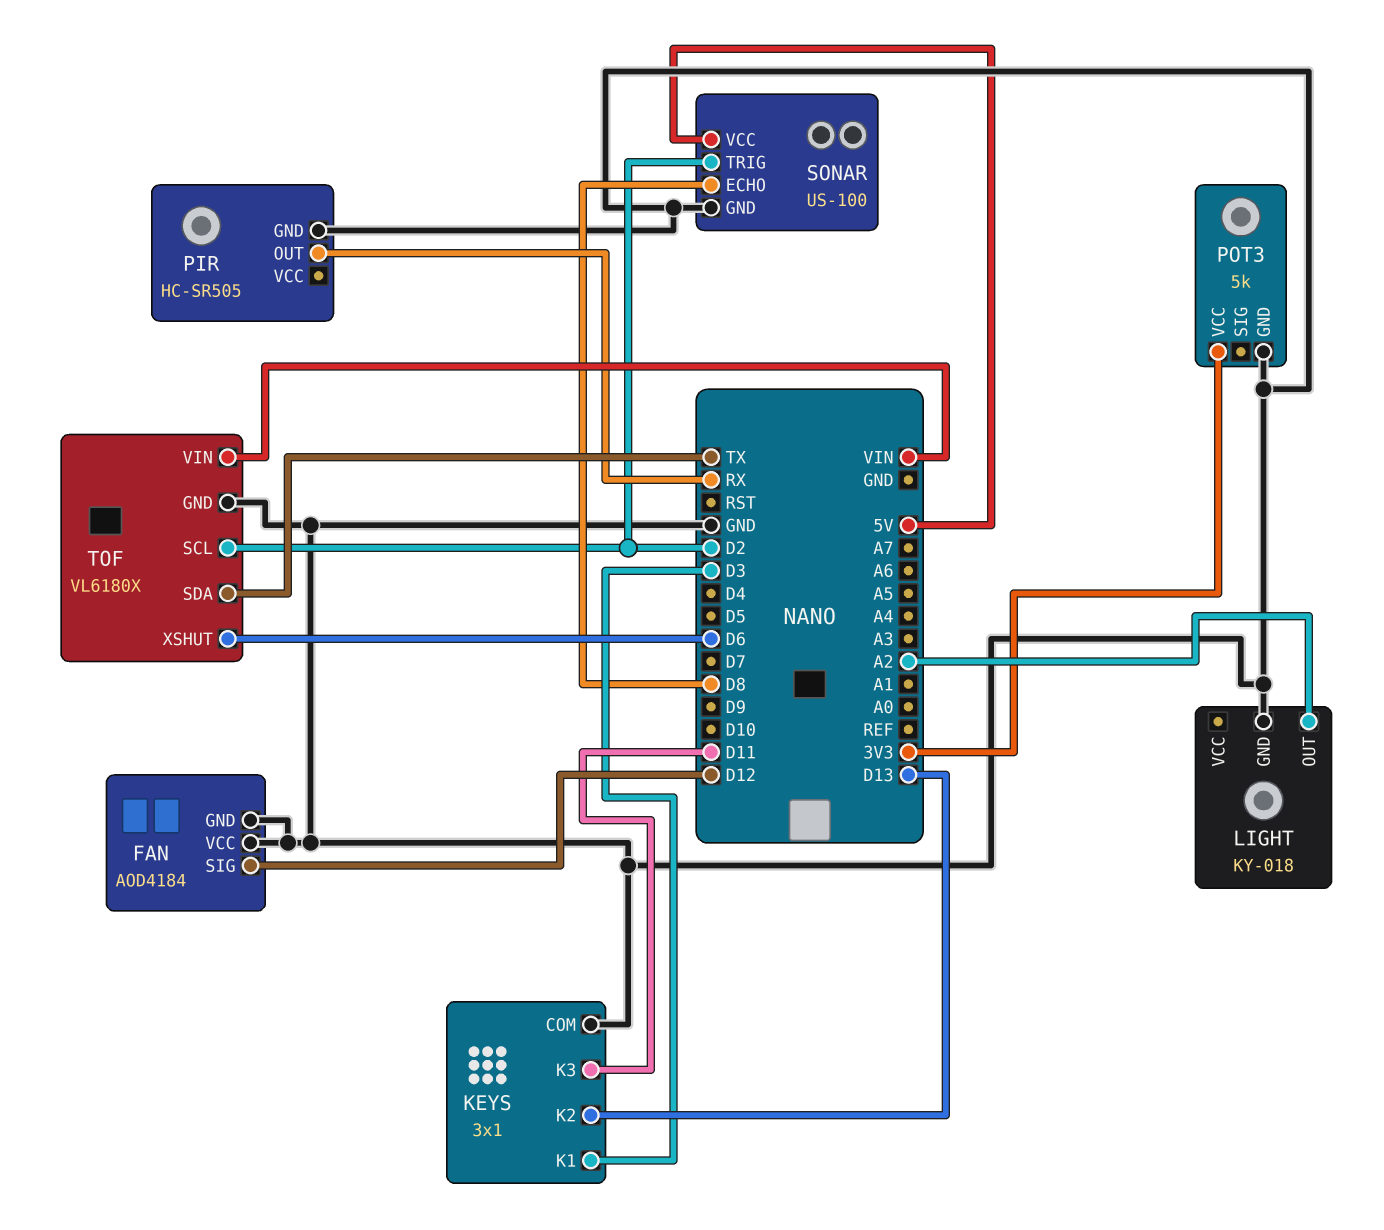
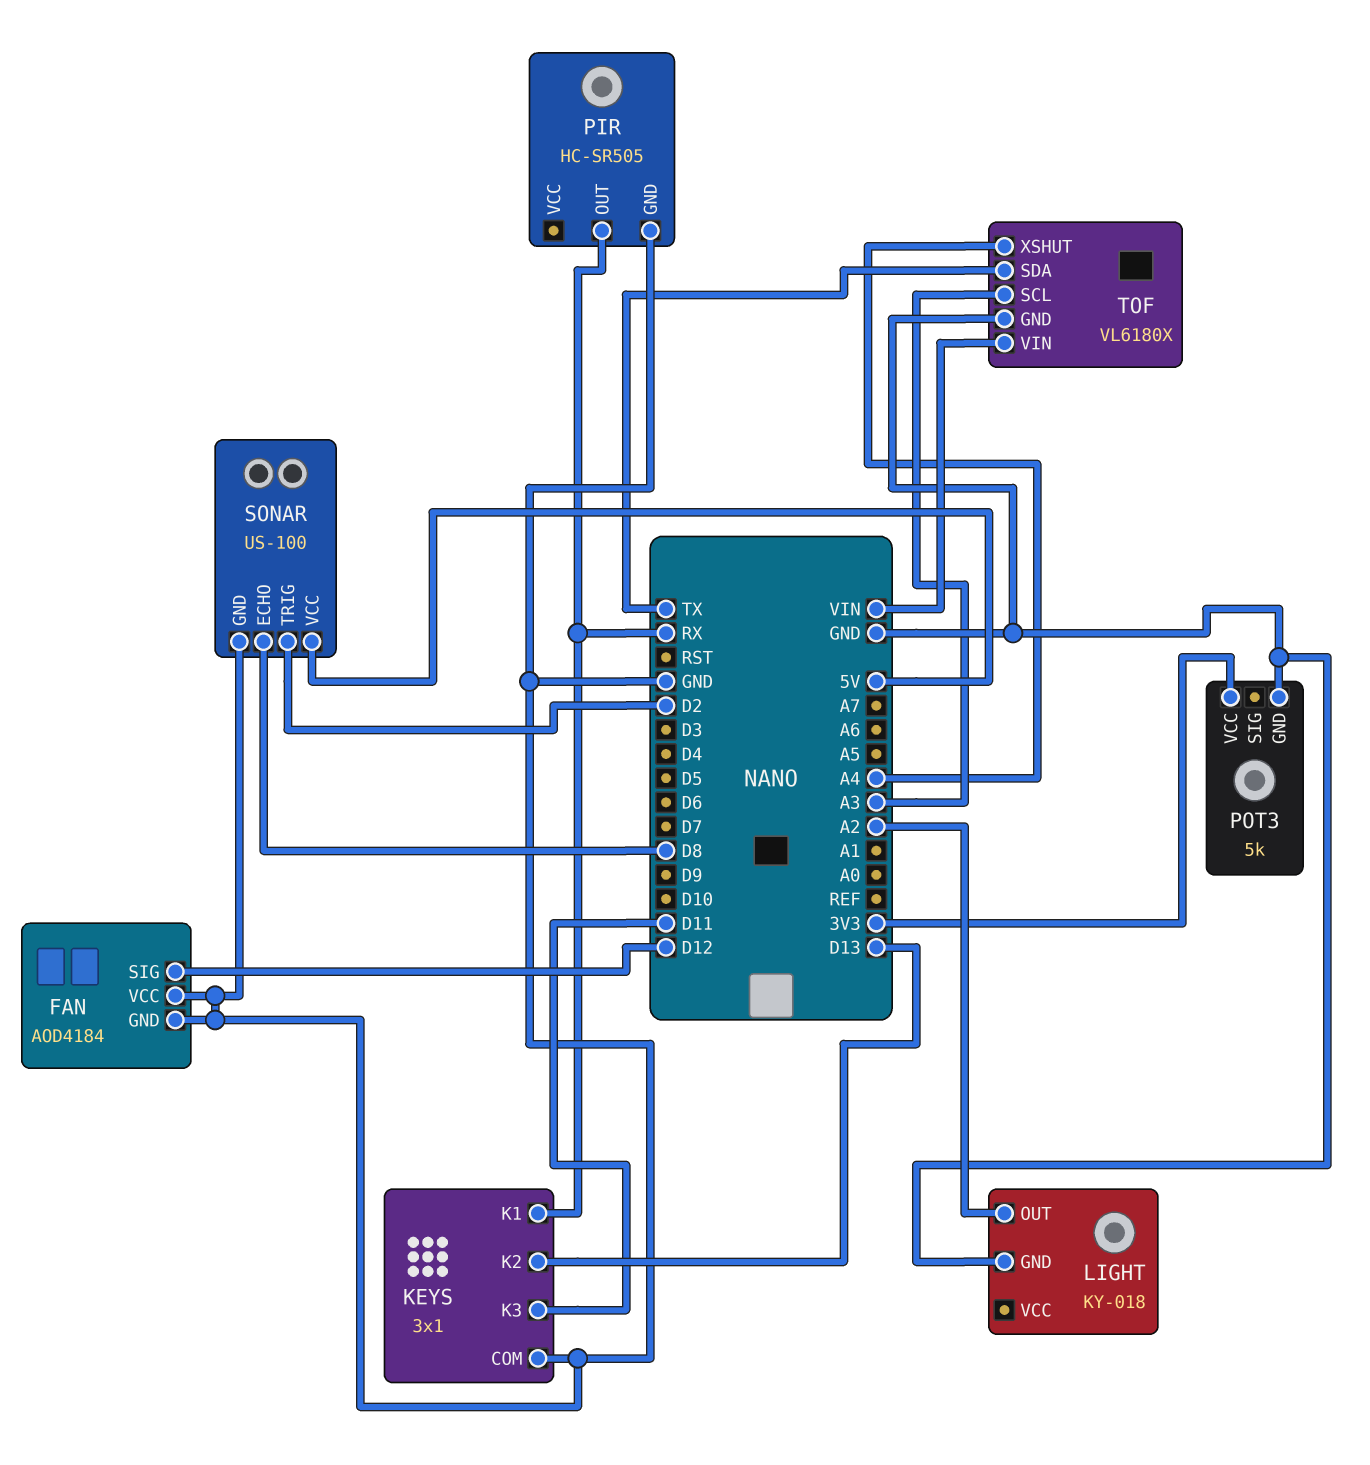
KEYS pin K1: D3 -> RX
TOF pin SCL: D2 -> A3
TOF pin XSHUT: D6 -> A4

